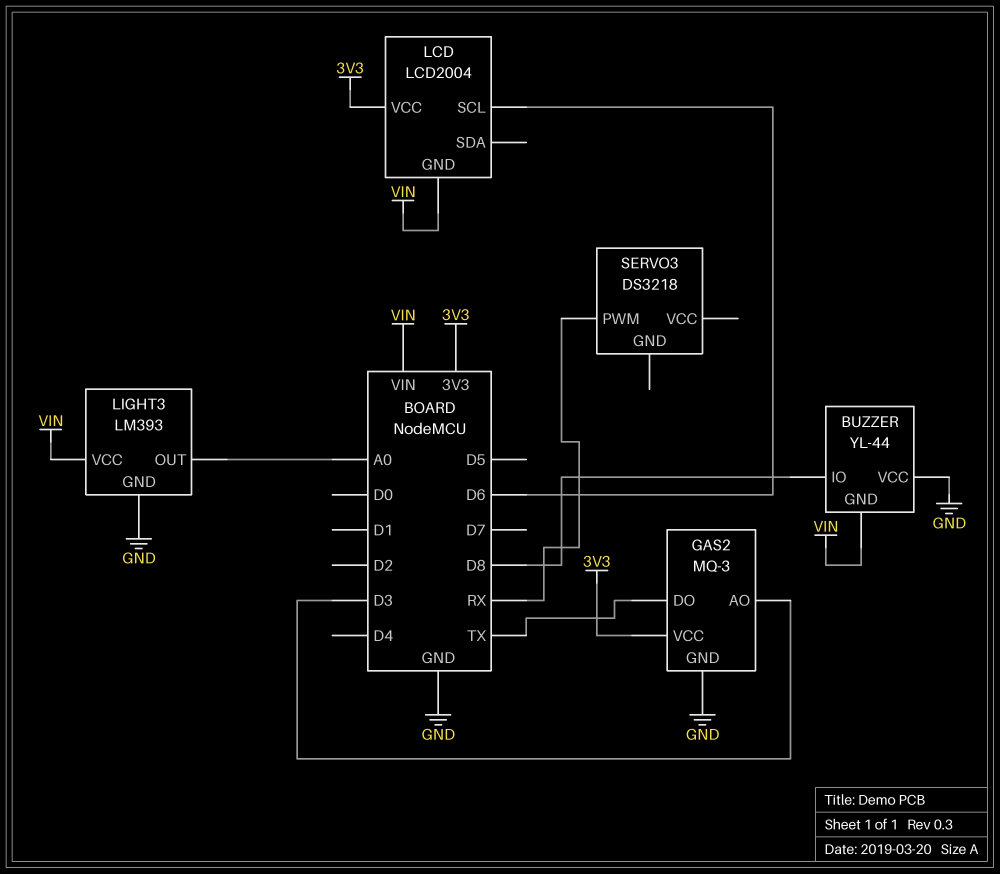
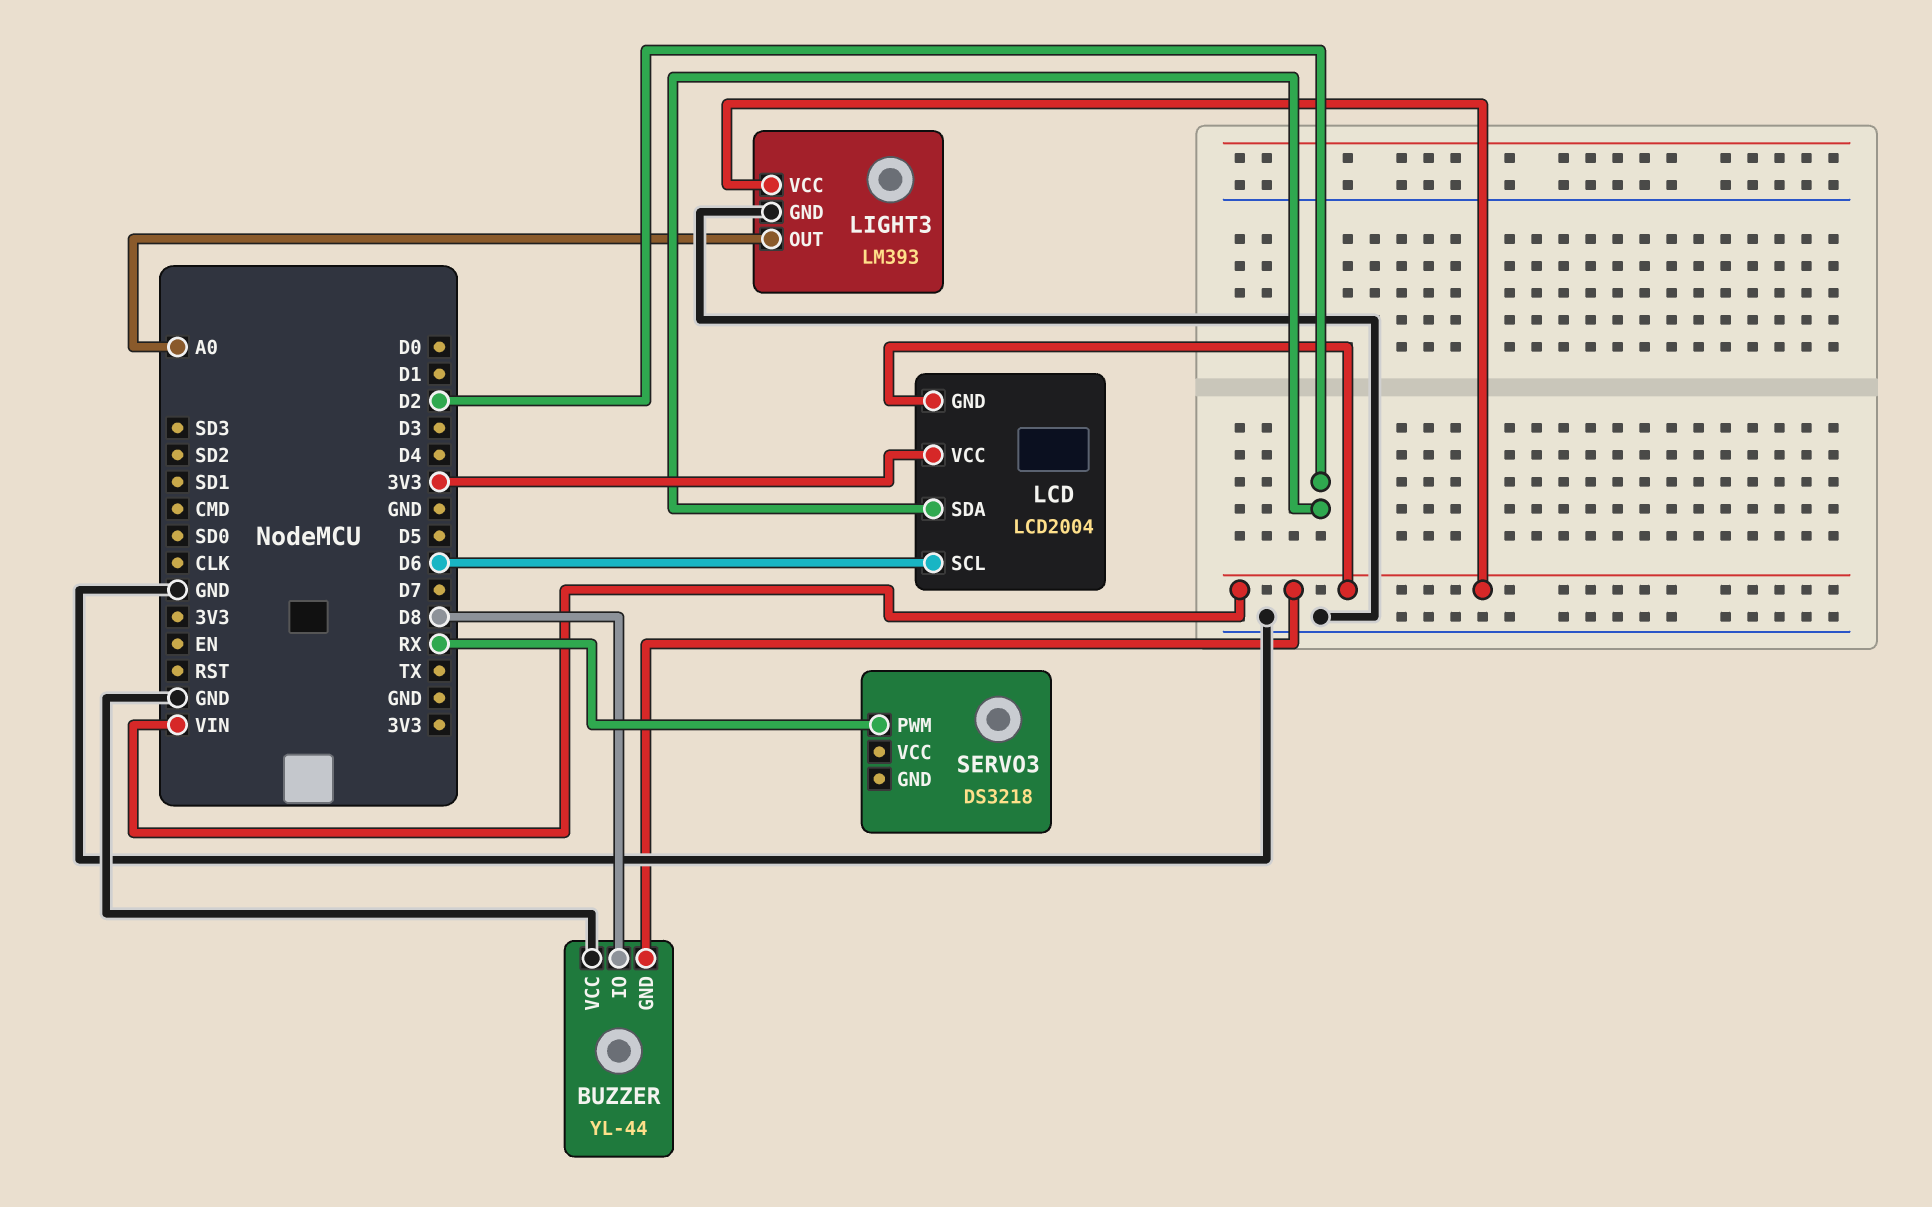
GAS2: MQ-3 -> none
GAS2 pin AO: D3 -> none
GAS2 pin DO: TX -> none
GAS2 pin GND: GND -> none
GAS2 pin VCC: 3V3 -> none
LCD pin SDA: none -> D2

